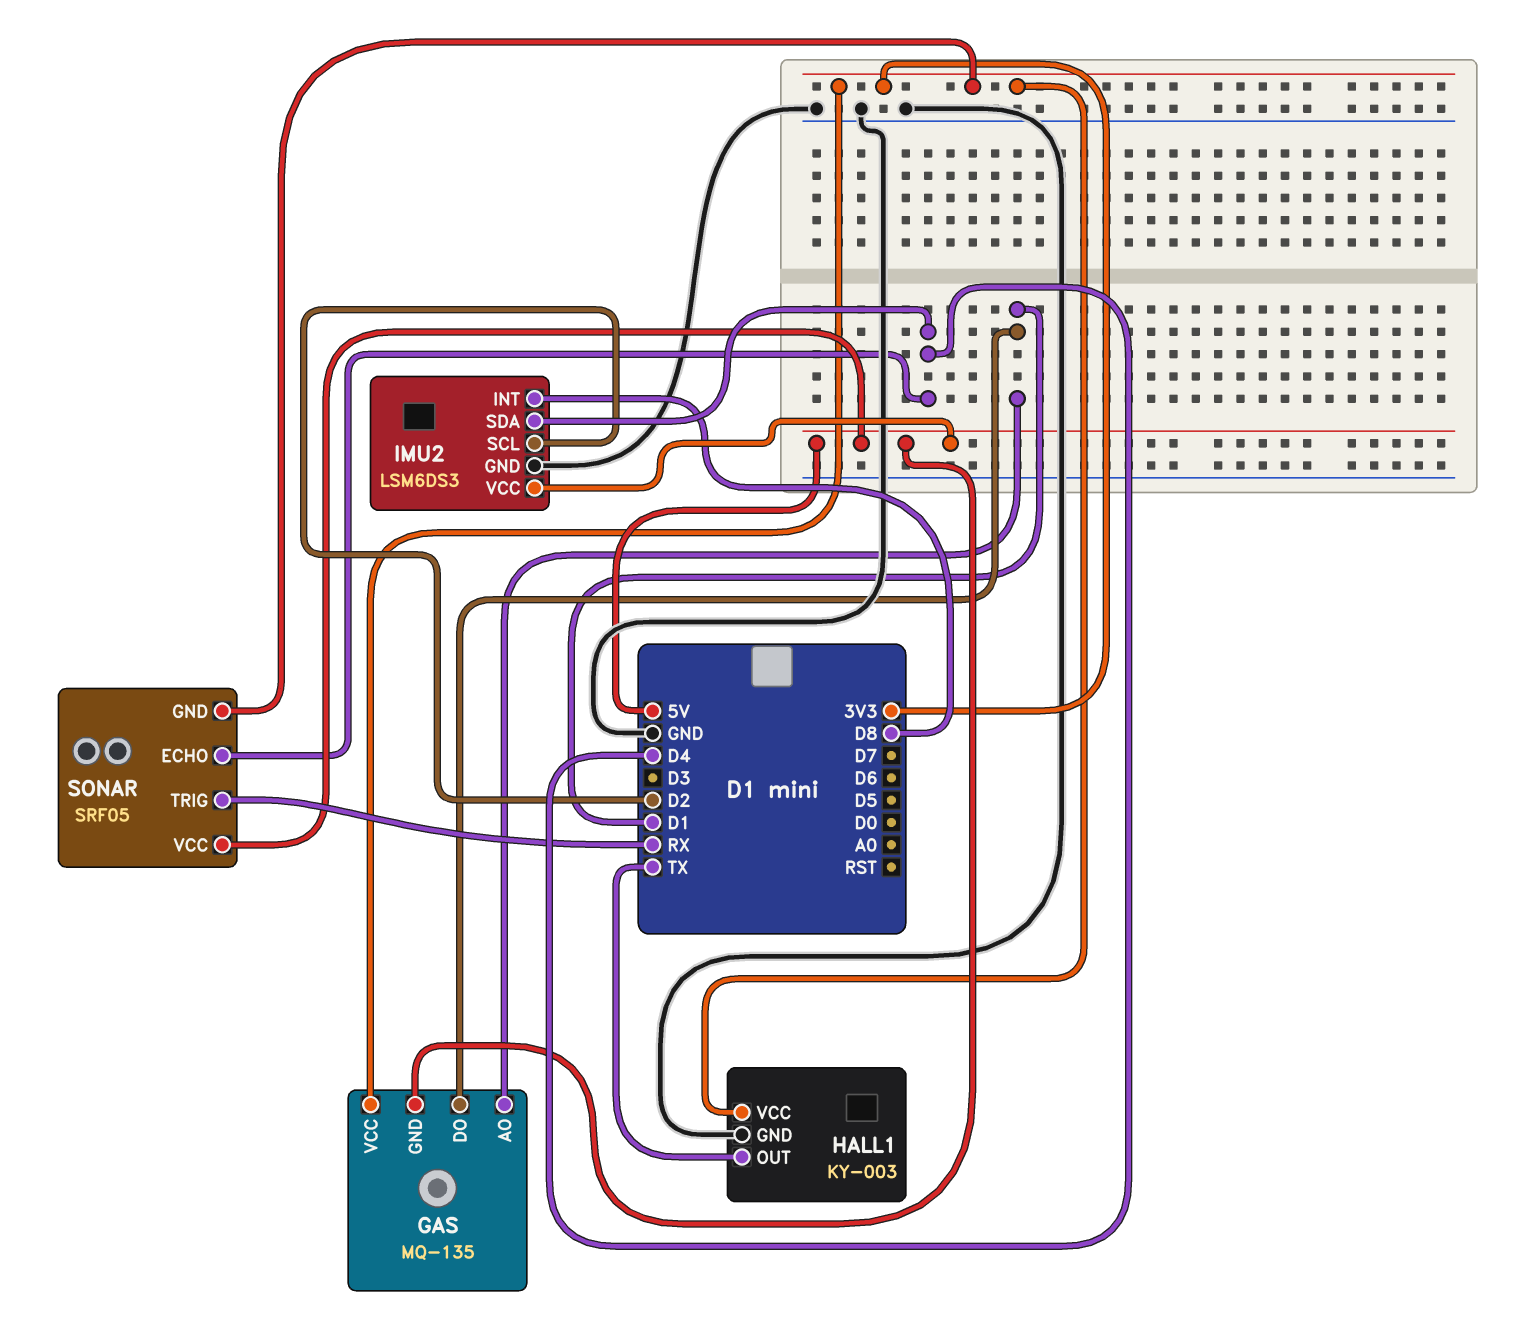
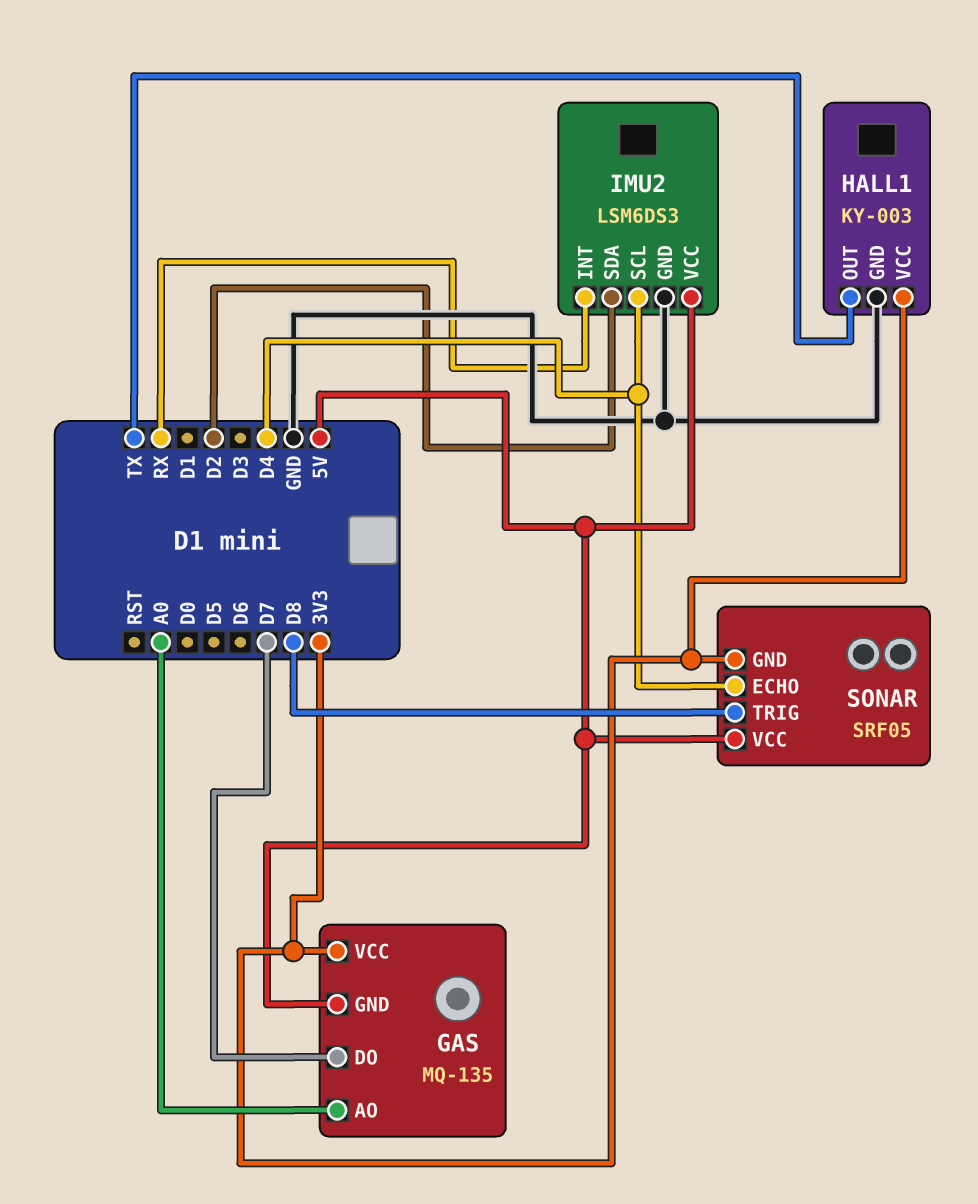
GAS pin AO: D1 -> A0
GAS pin DO: D1 -> D7
IMU2 pin INT: D8 -> RX
IMU2 pin SCL: D2 -> D4
IMU2 pin SDA: D4 -> D2
SONAR pin TRIG: RX -> D8

